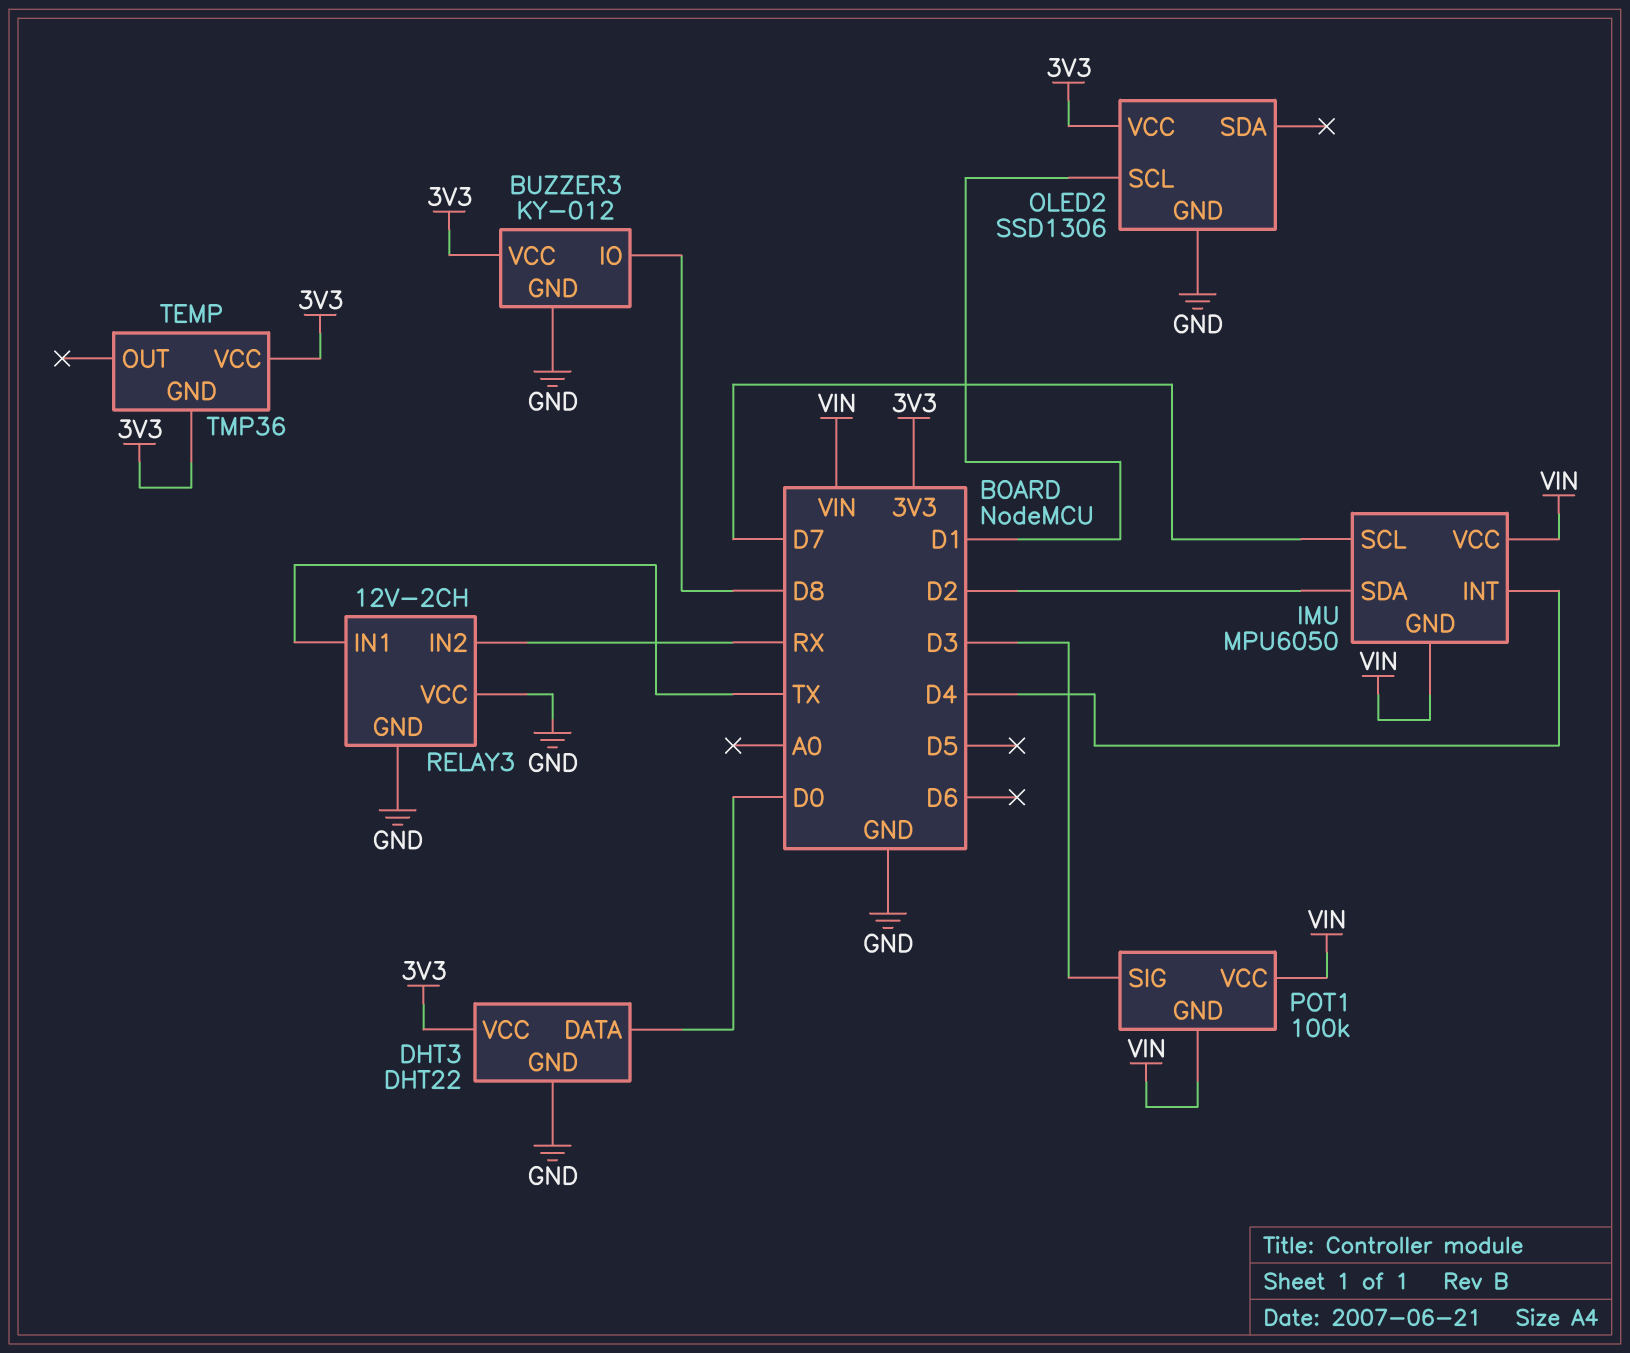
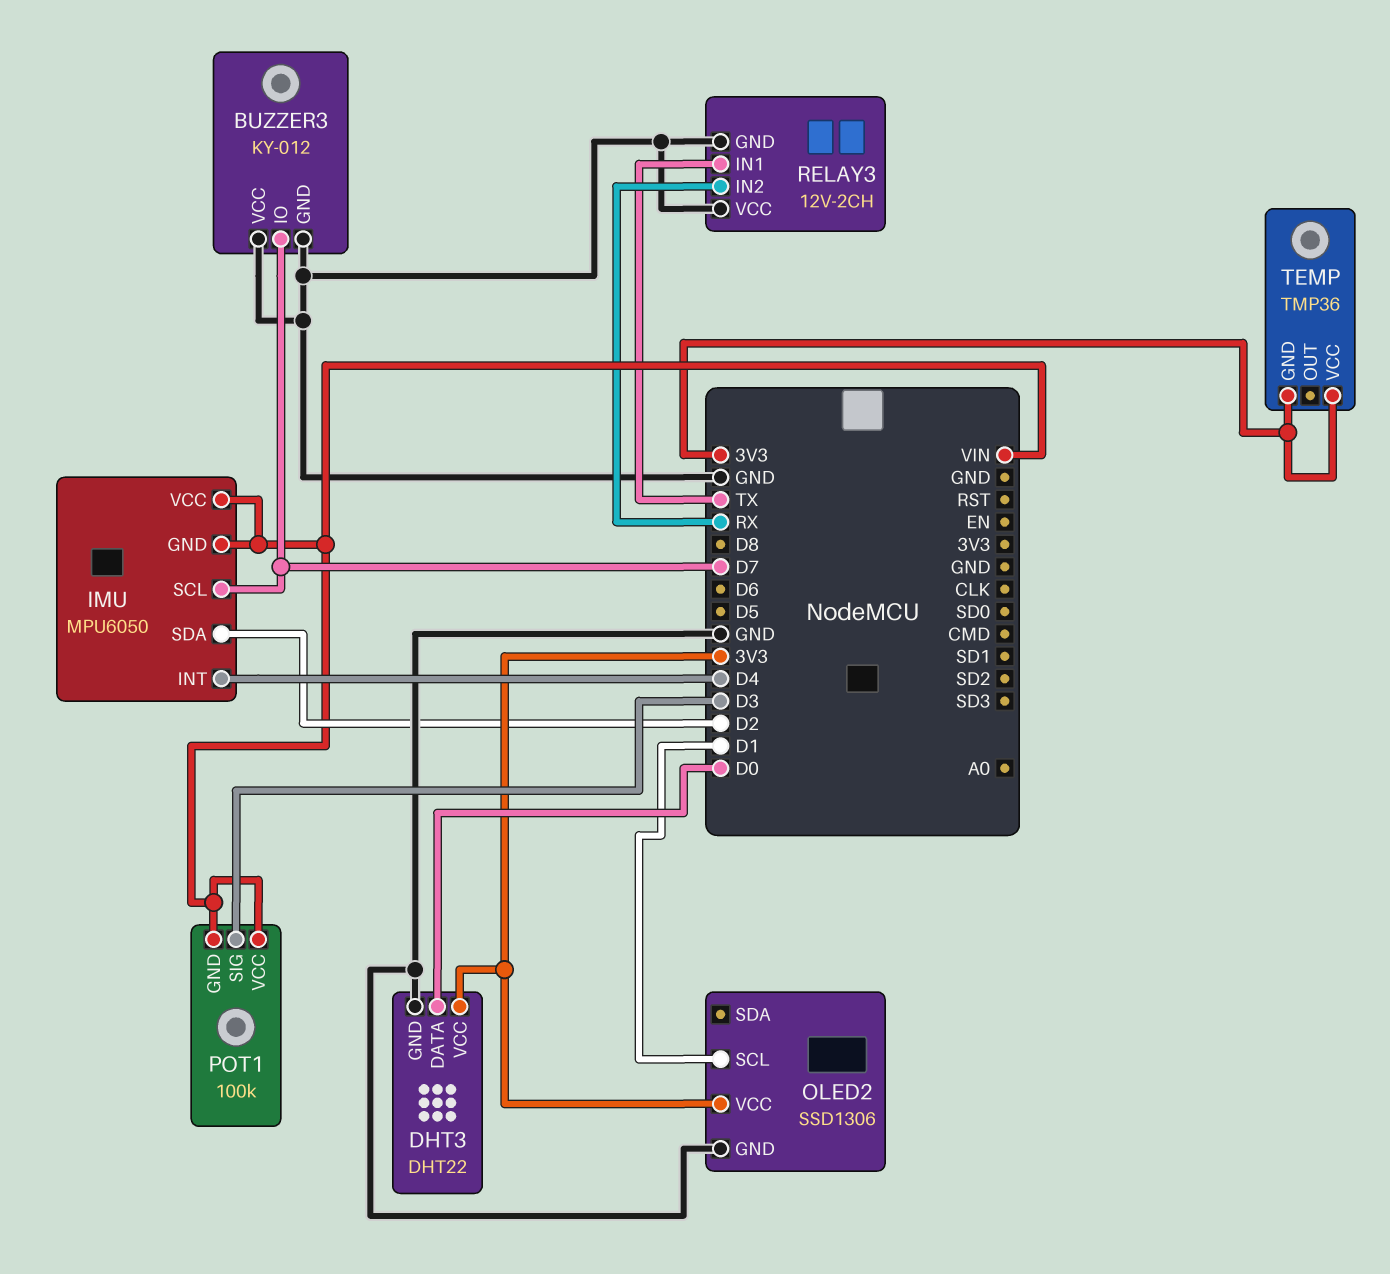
BUZZER3 pin IO: D8 -> D7
BUZZER3 pin VCC: 3V3 -> GND

